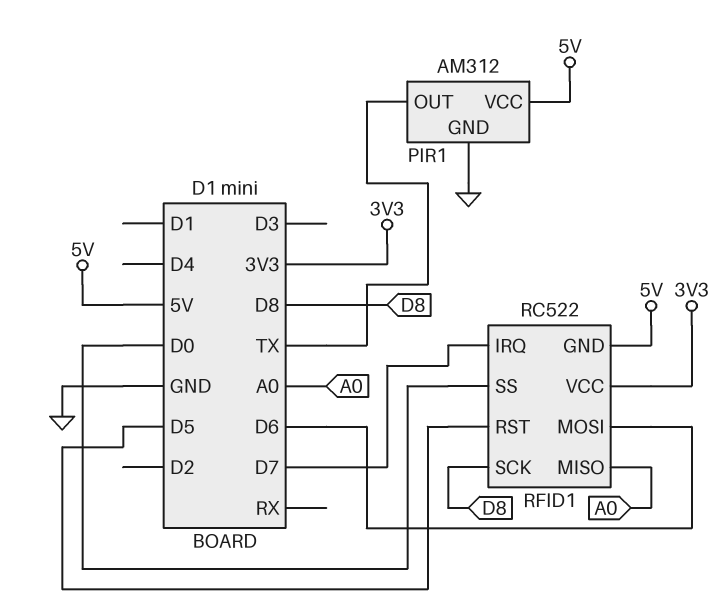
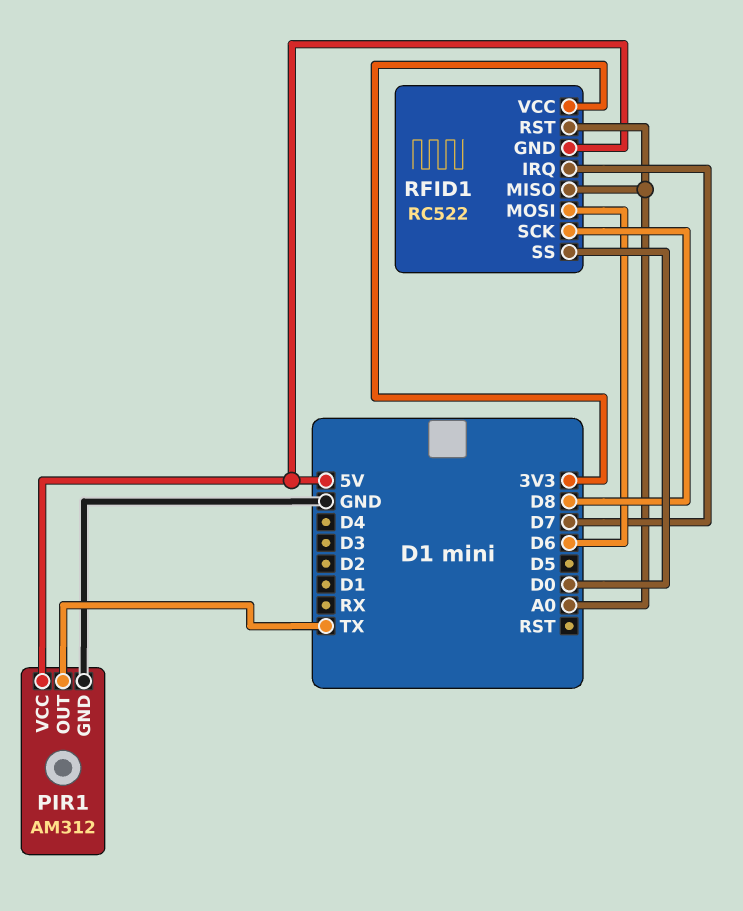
RFID1 pin RST: D5 -> A0

